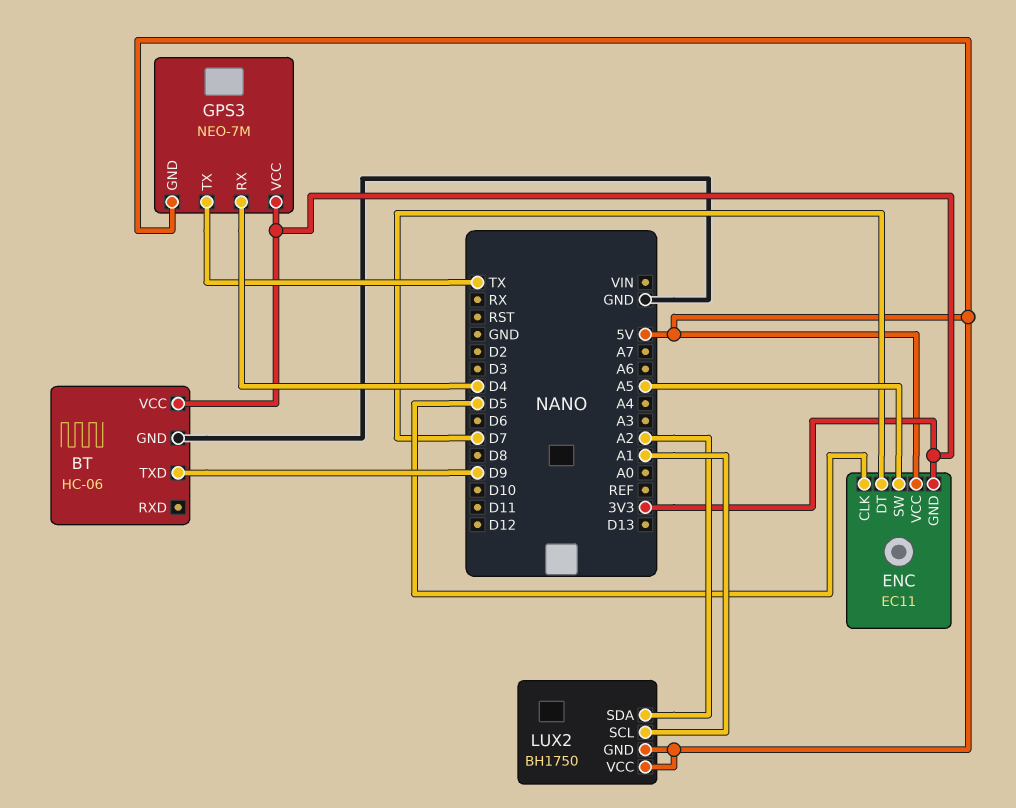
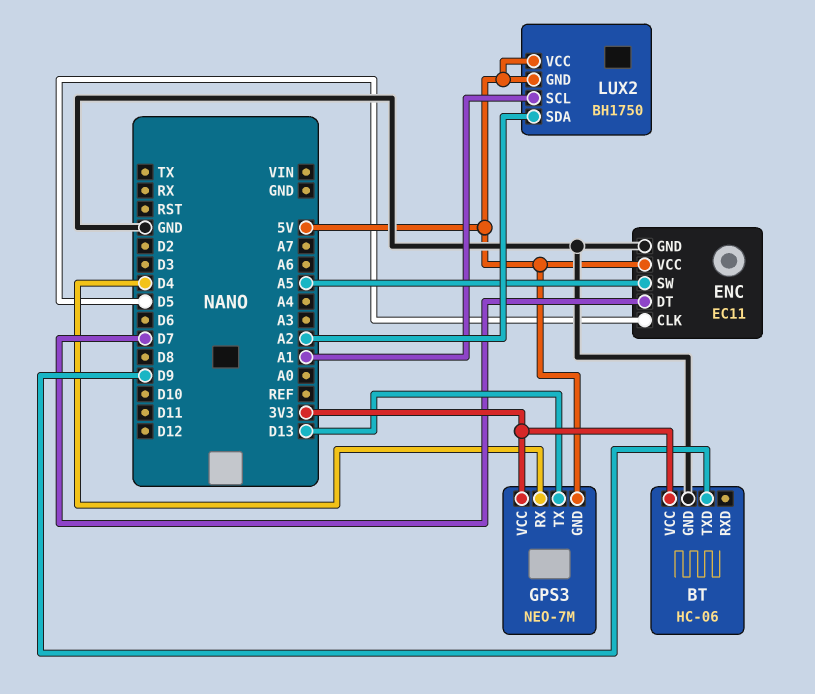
ENC pin GND: 3V3 -> GND
GPS3 pin TX: TX -> D13

